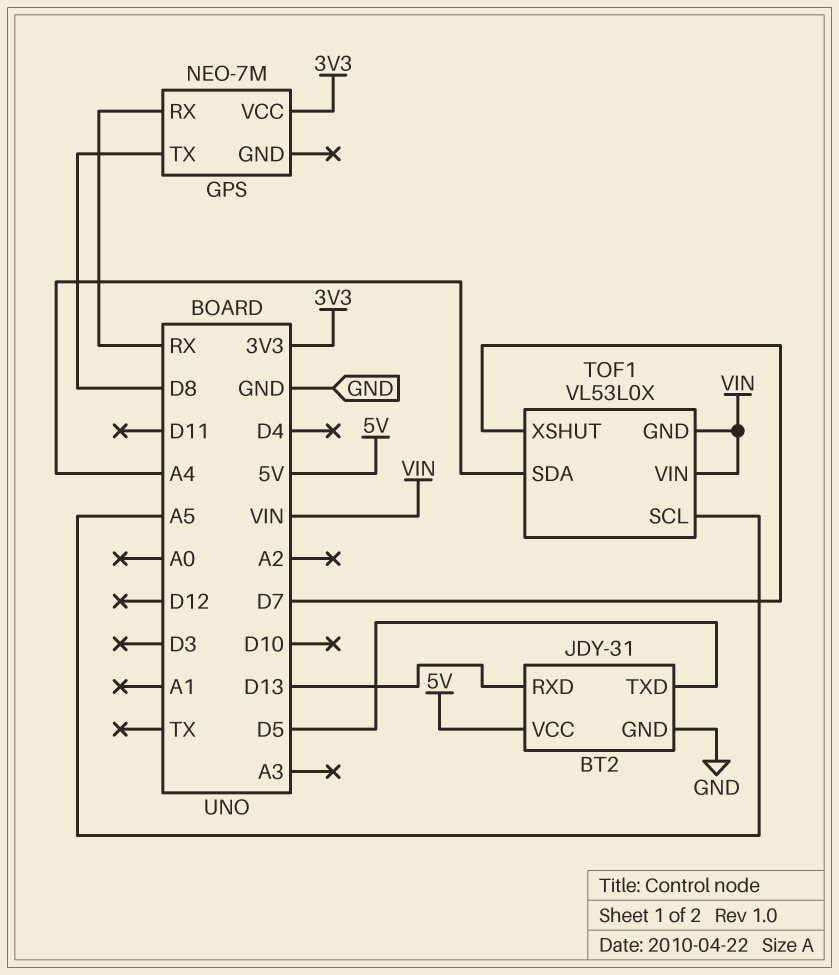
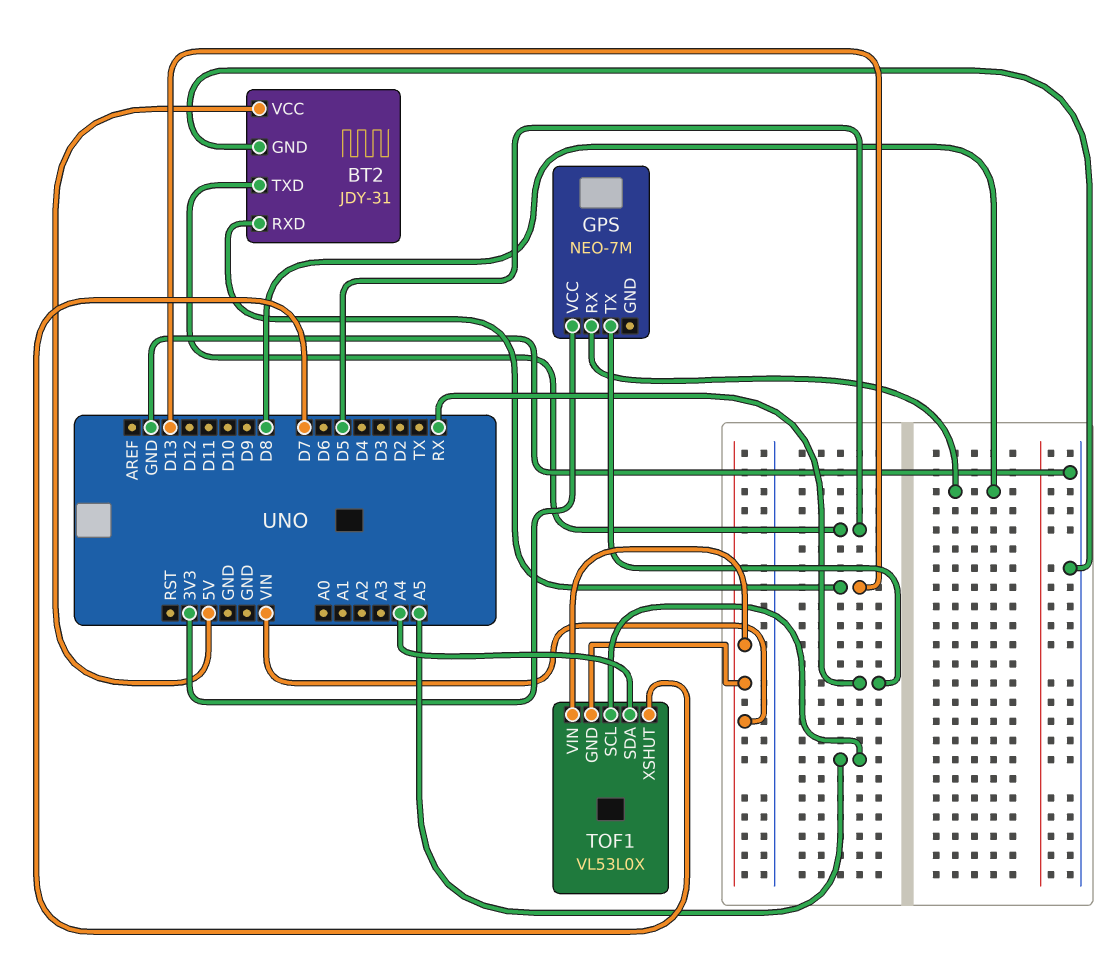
GPS pin RX: RX -> D8
GPS pin TX: D8 -> RX

